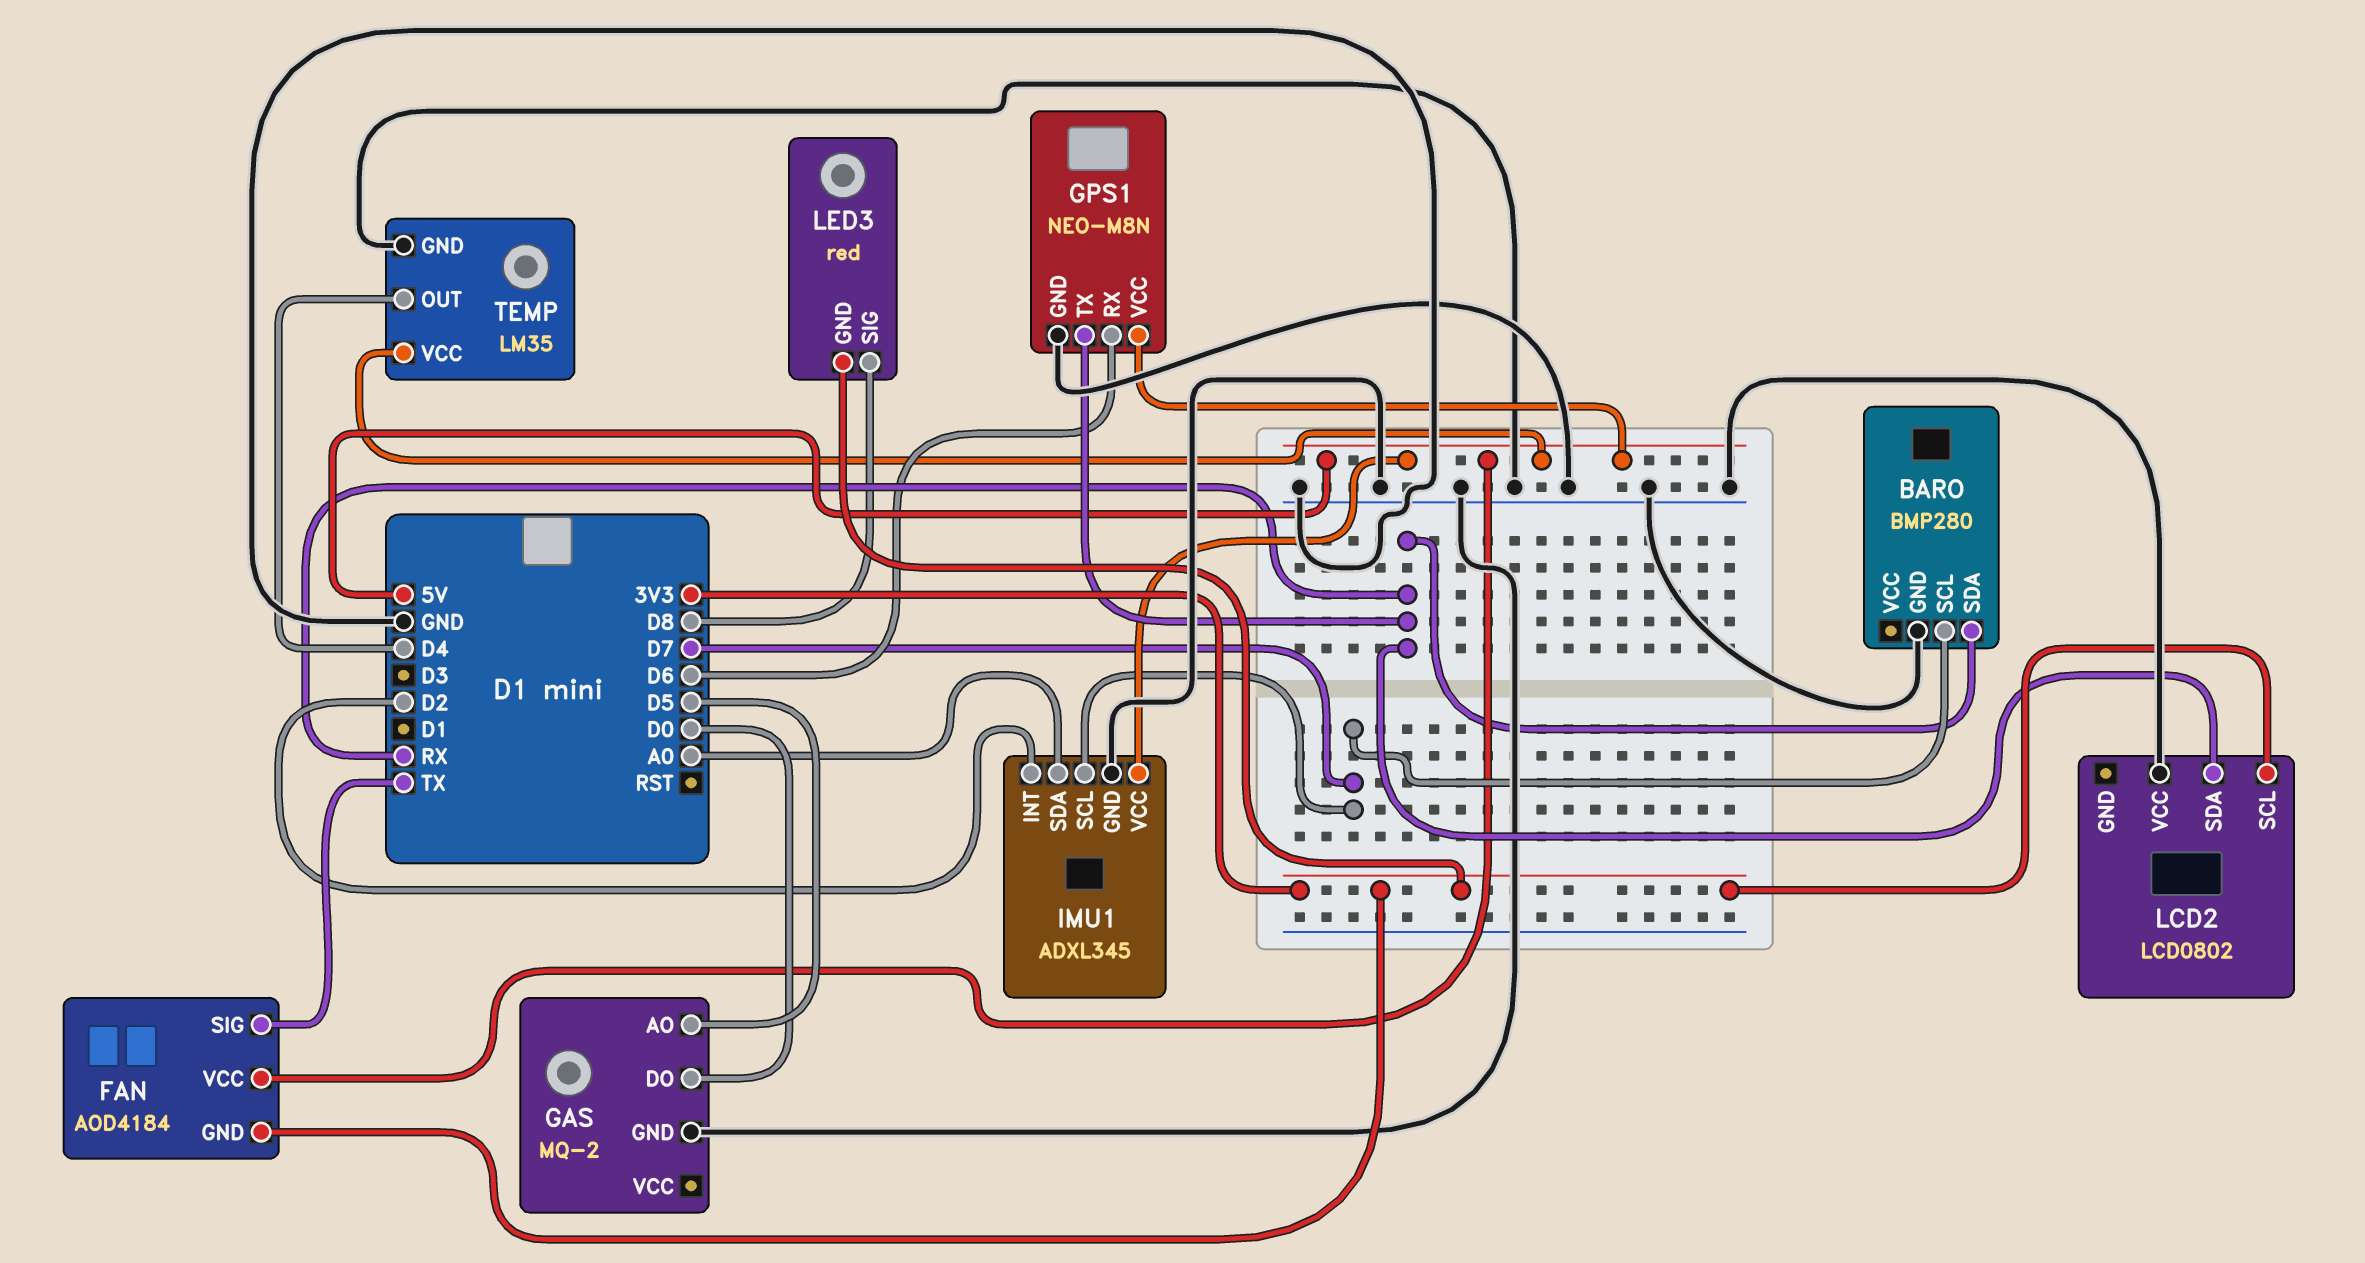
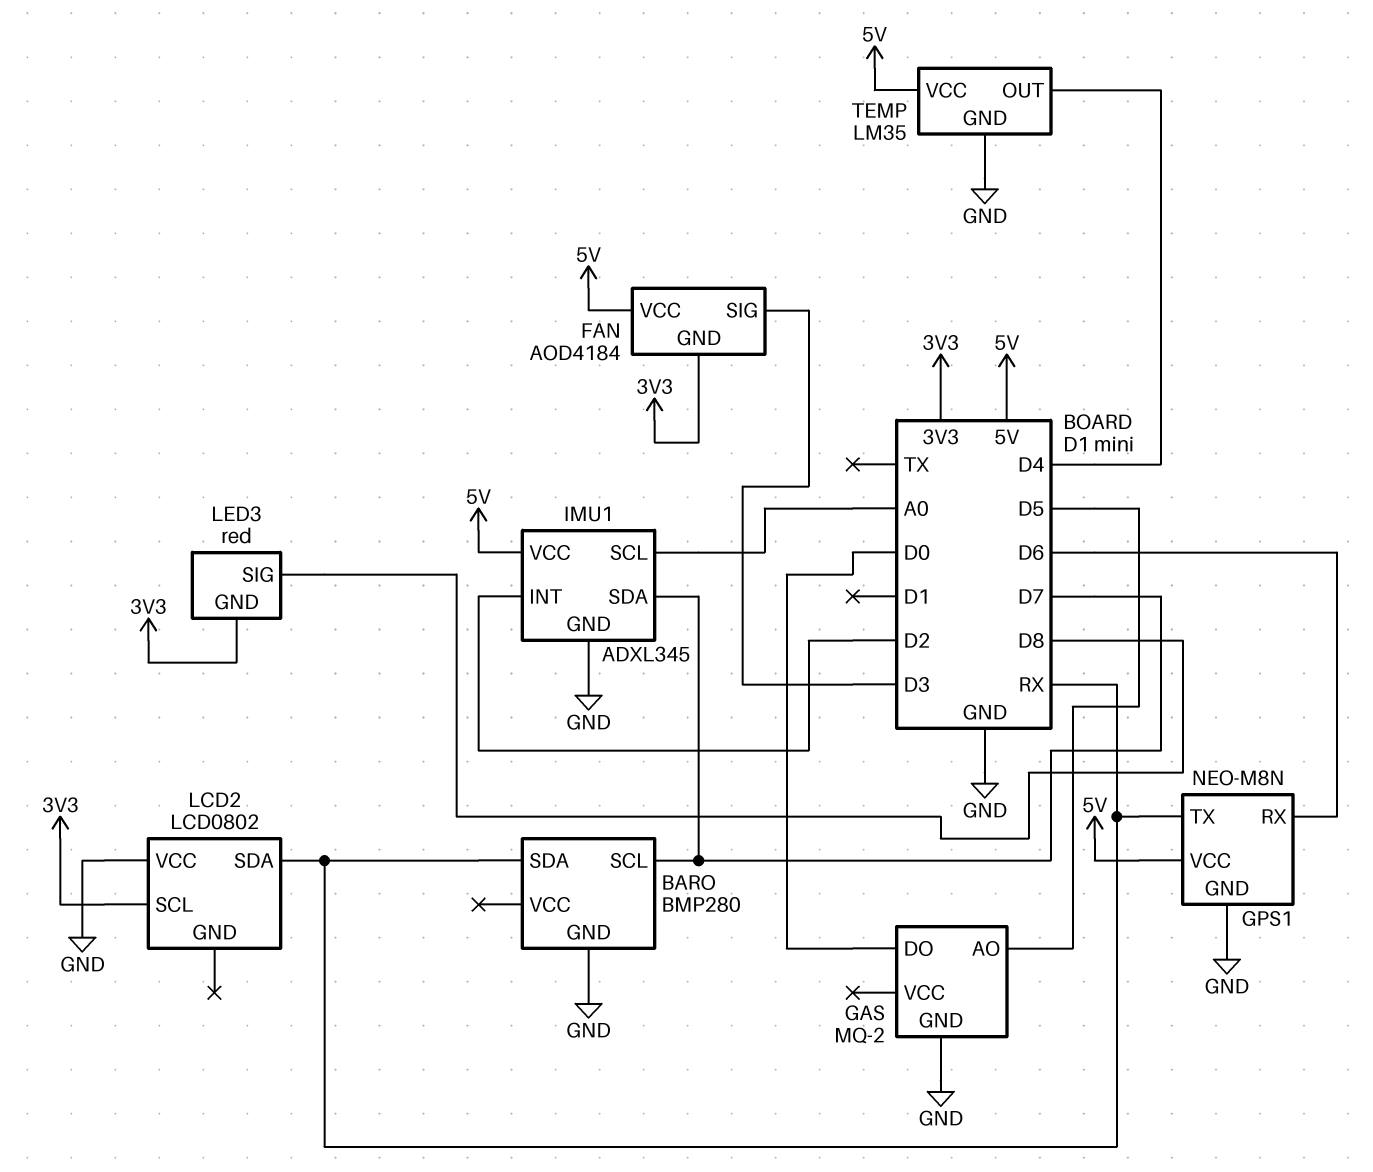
FAN pin SIG: TX -> D3
IMU1 pin SCL: D7 -> A0
IMU1 pin SDA: A0 -> D7

